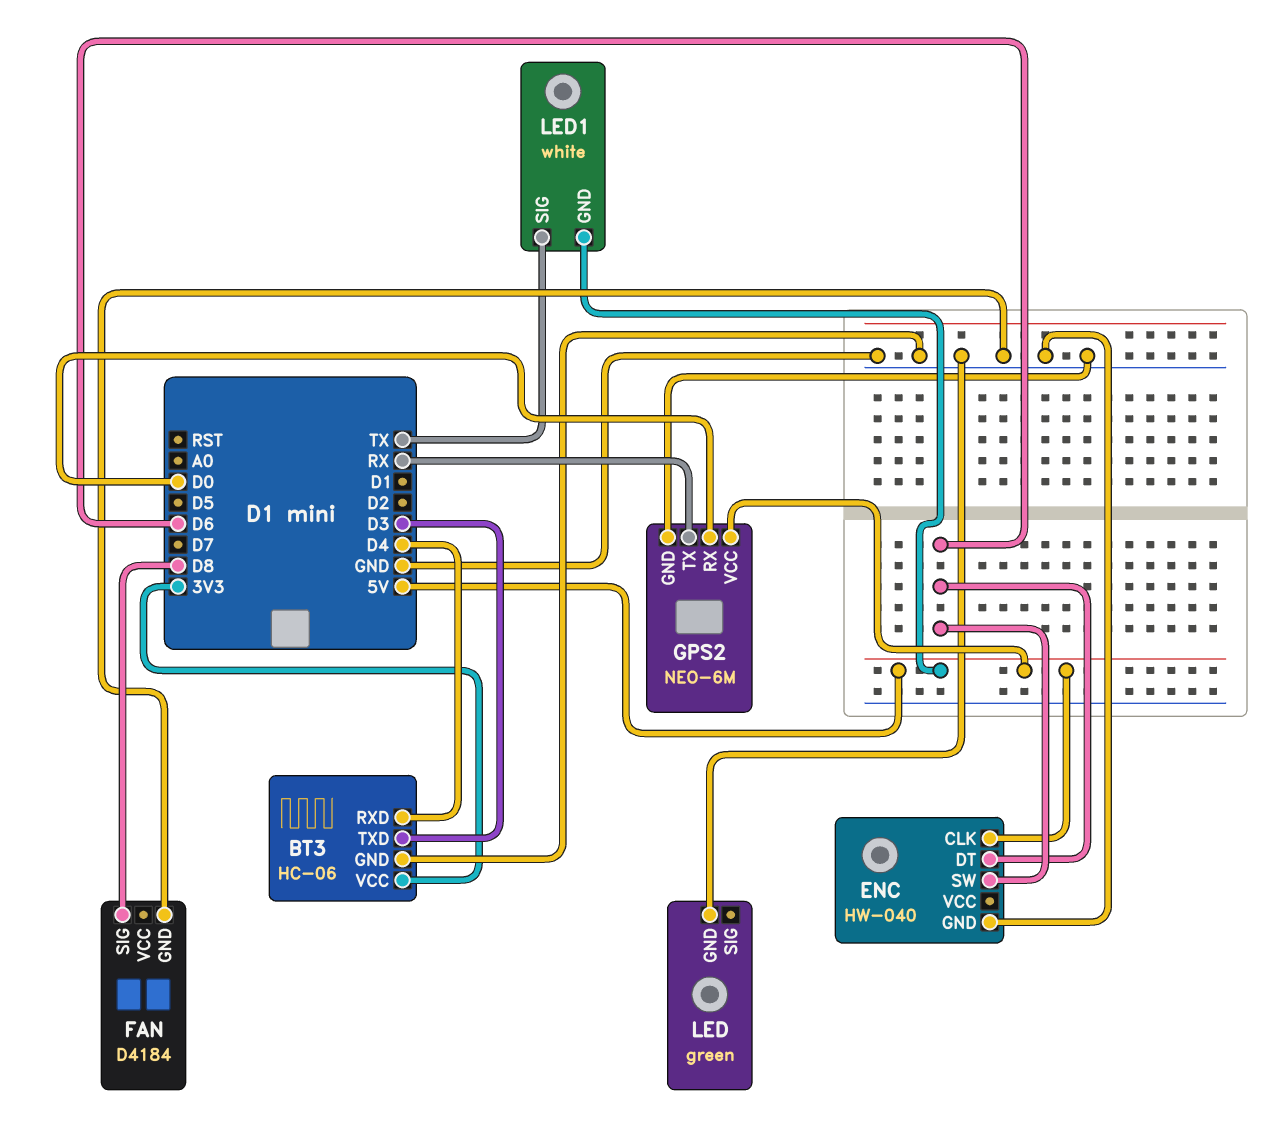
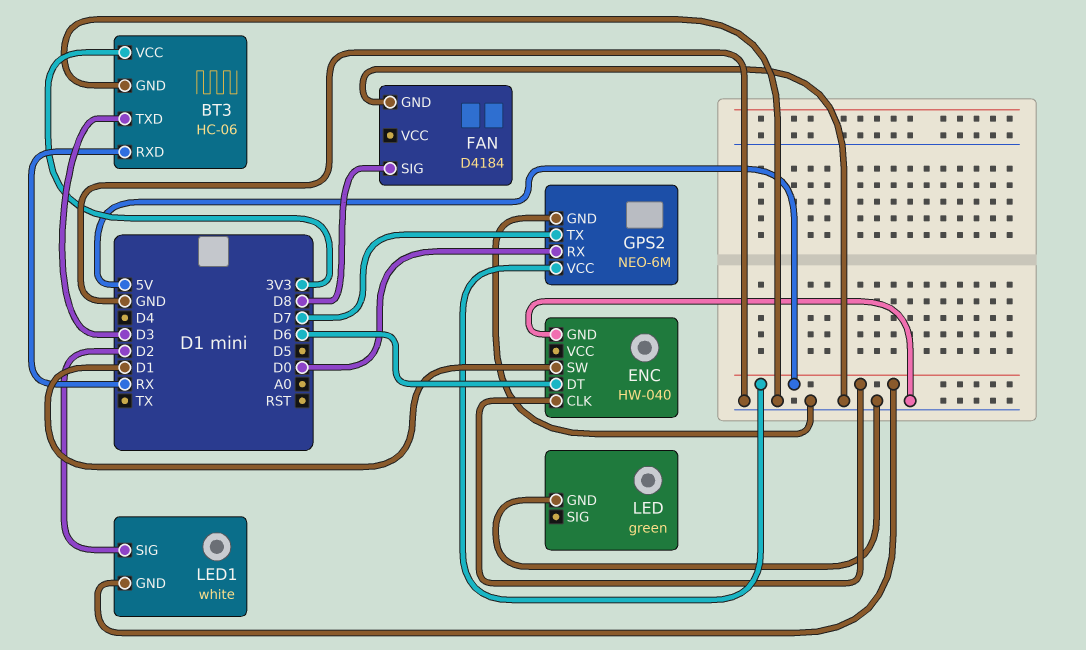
BT3 pin RXD: D4 -> RX
ENC pin SW: D6 -> D1
GPS2 pin TX: RX -> D7
LED1 pin SIG: TX -> D2

